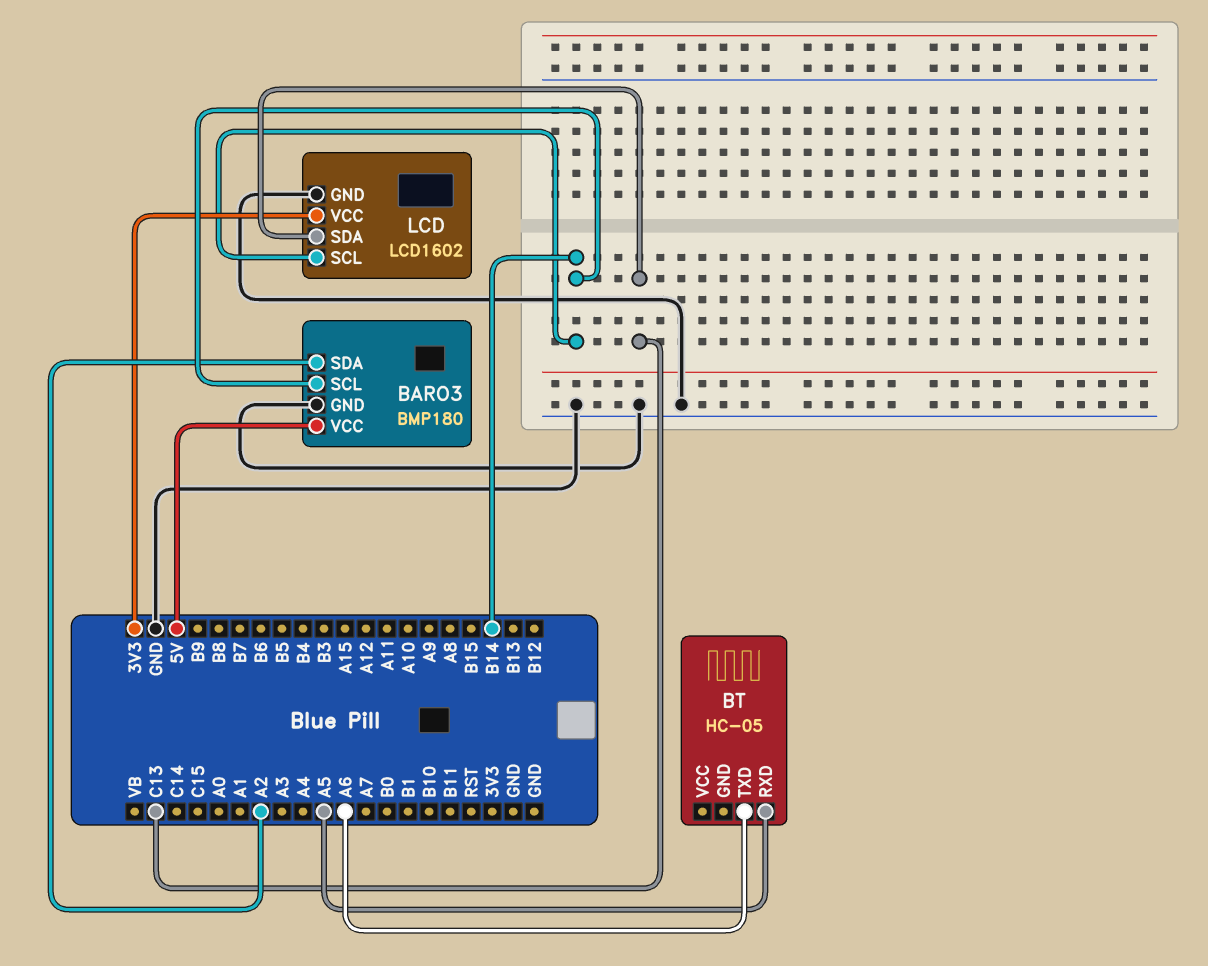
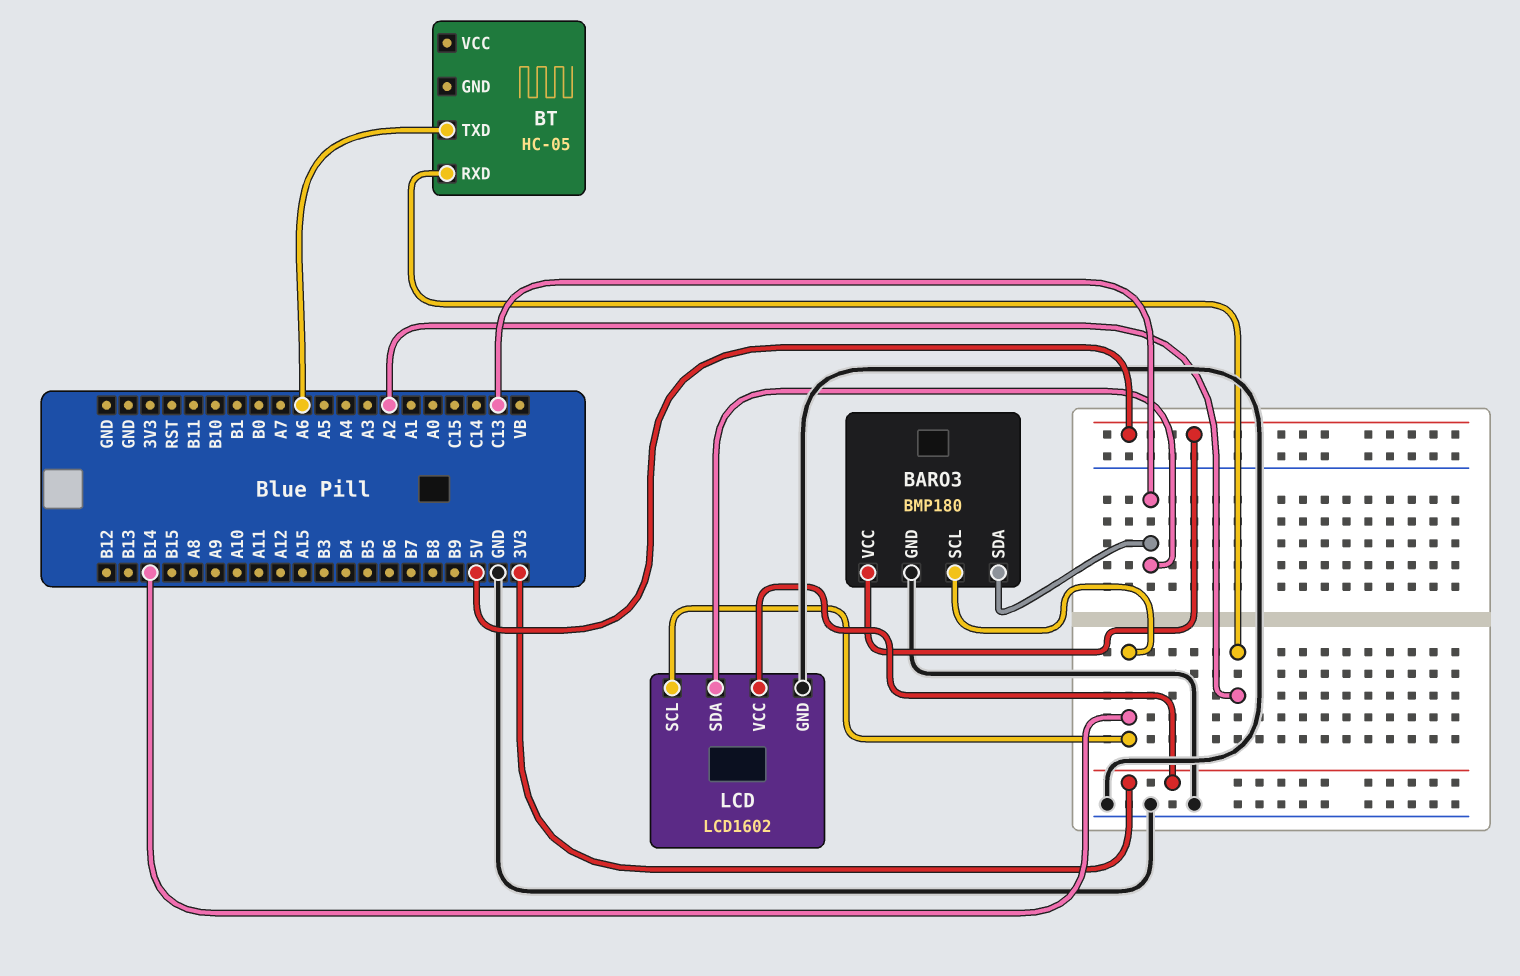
BARO3 pin SDA: A2 -> C13
BT pin RXD: A5 -> A2

